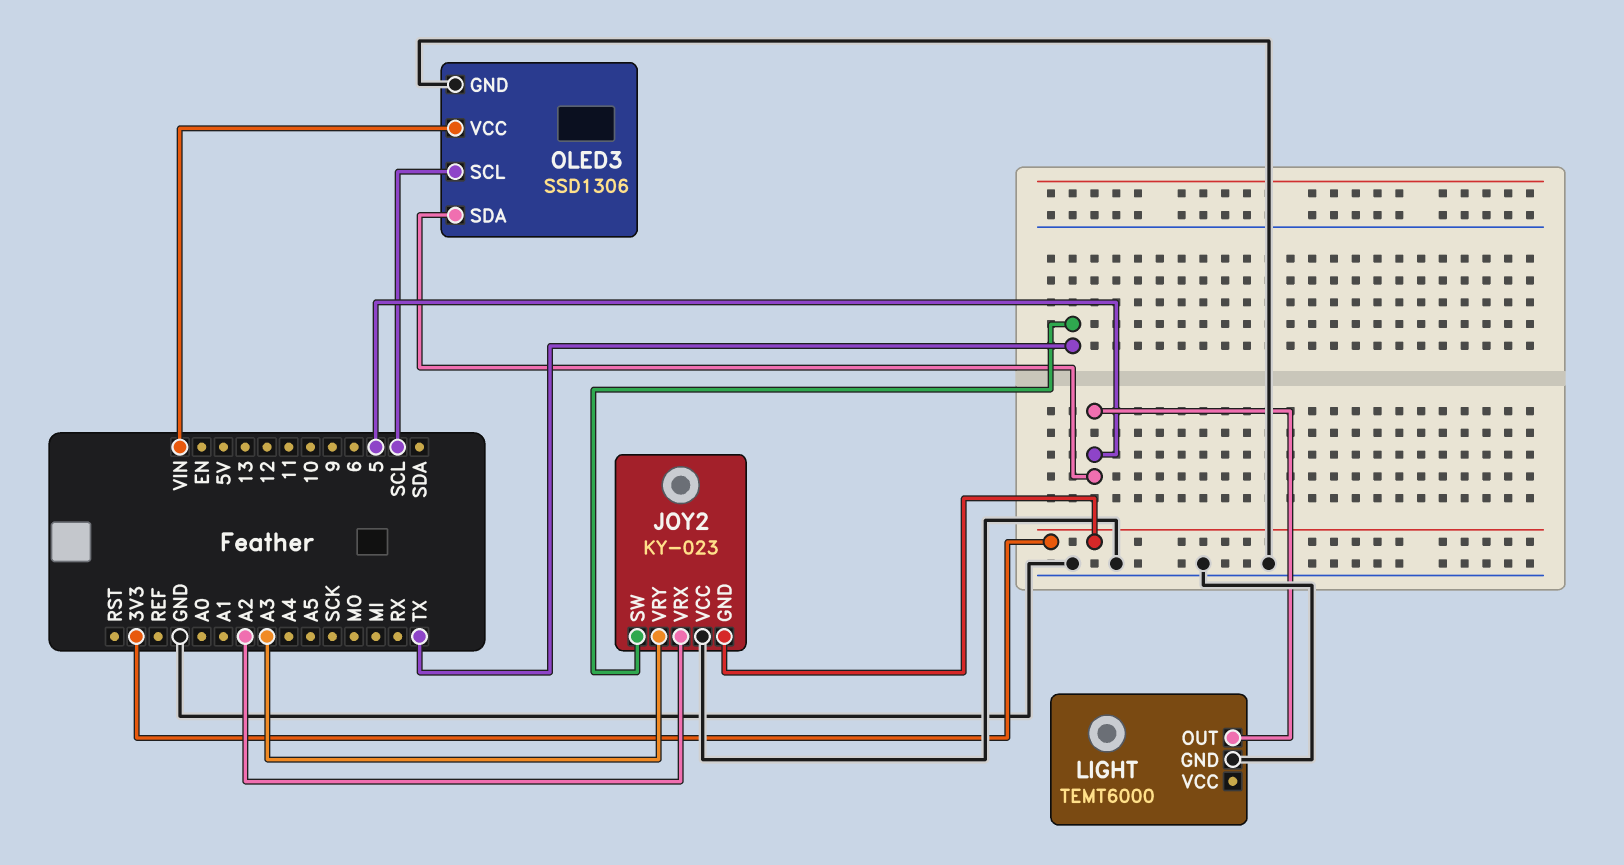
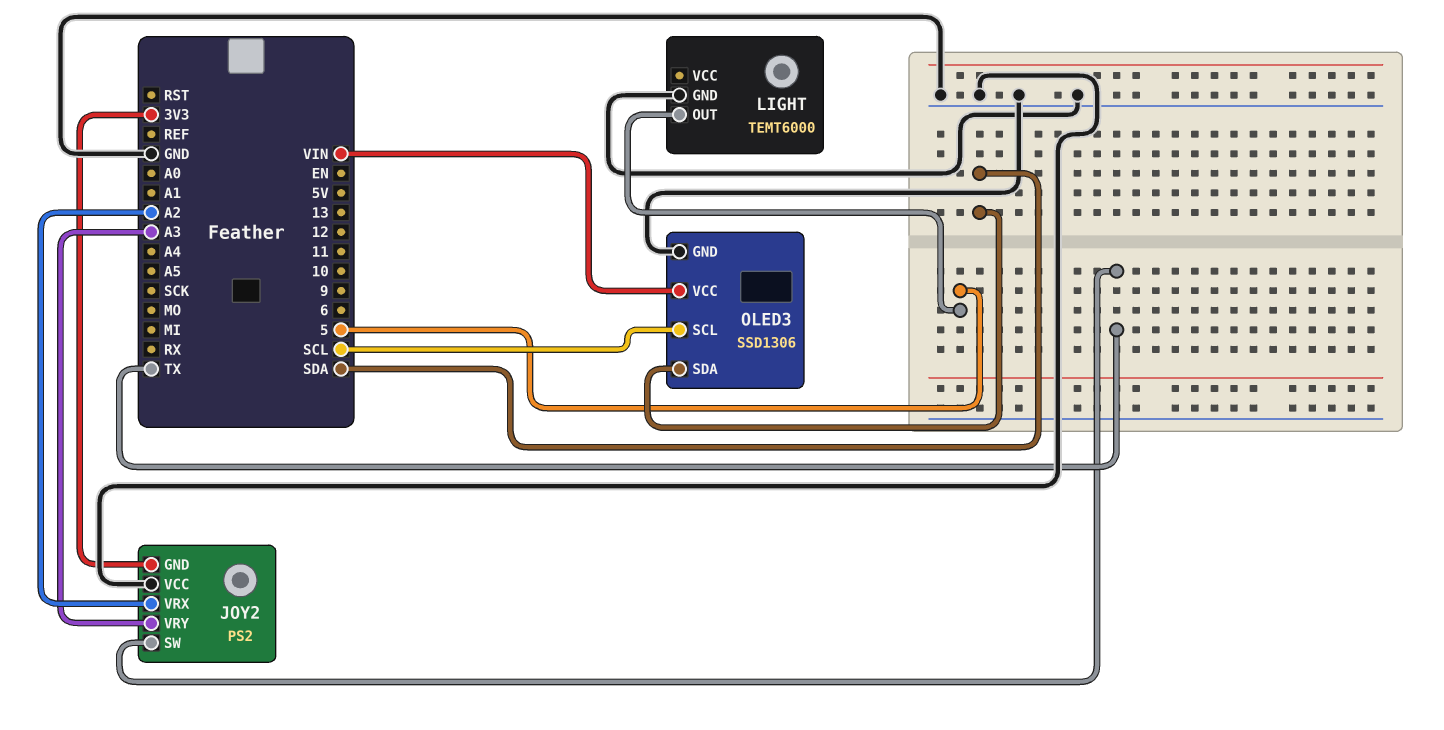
JOY2: KY-023 -> PS2
OLED3 pin SDA: 5 -> SDA

